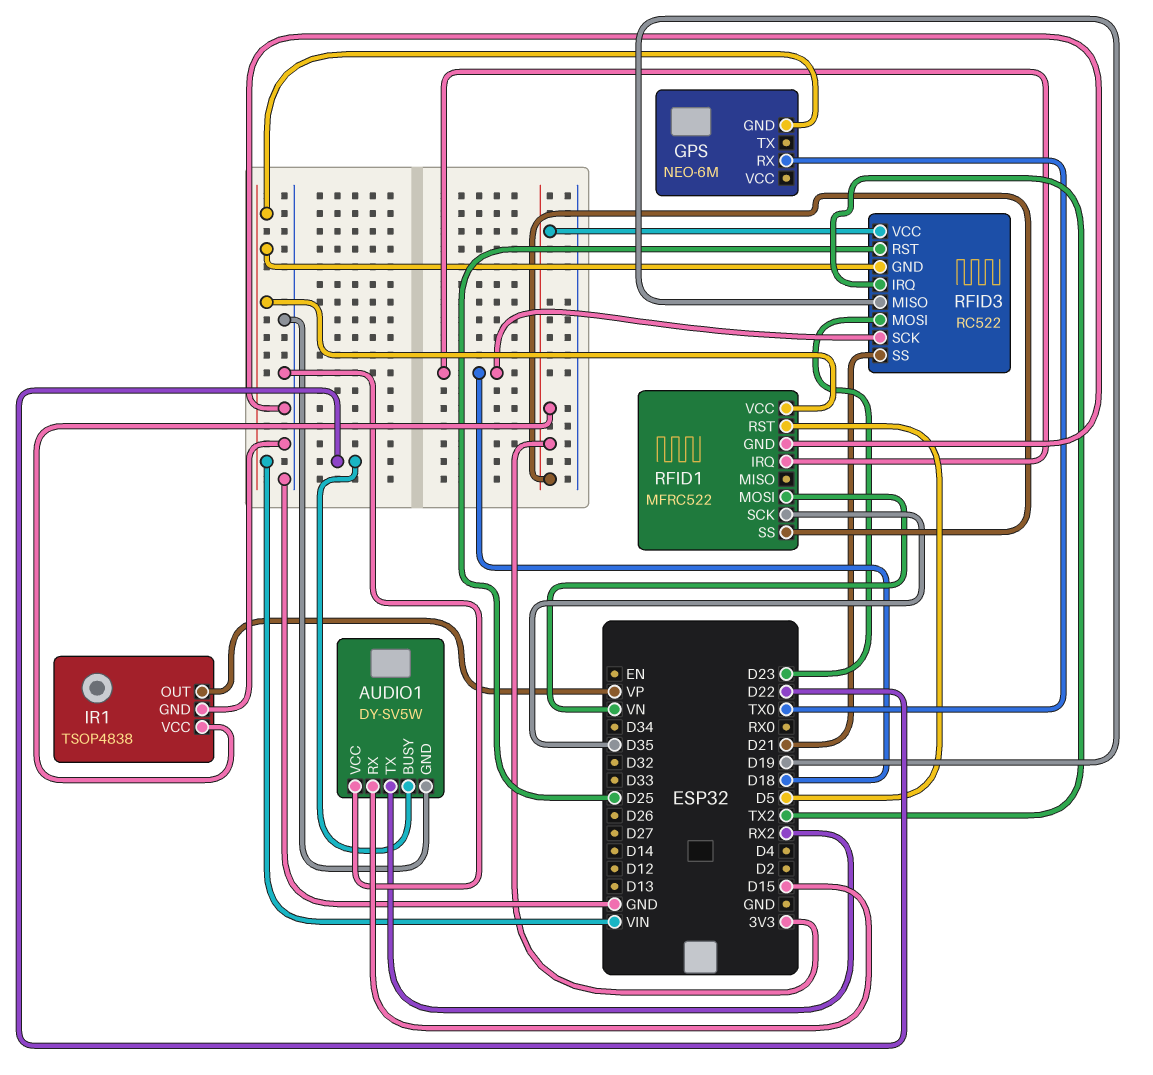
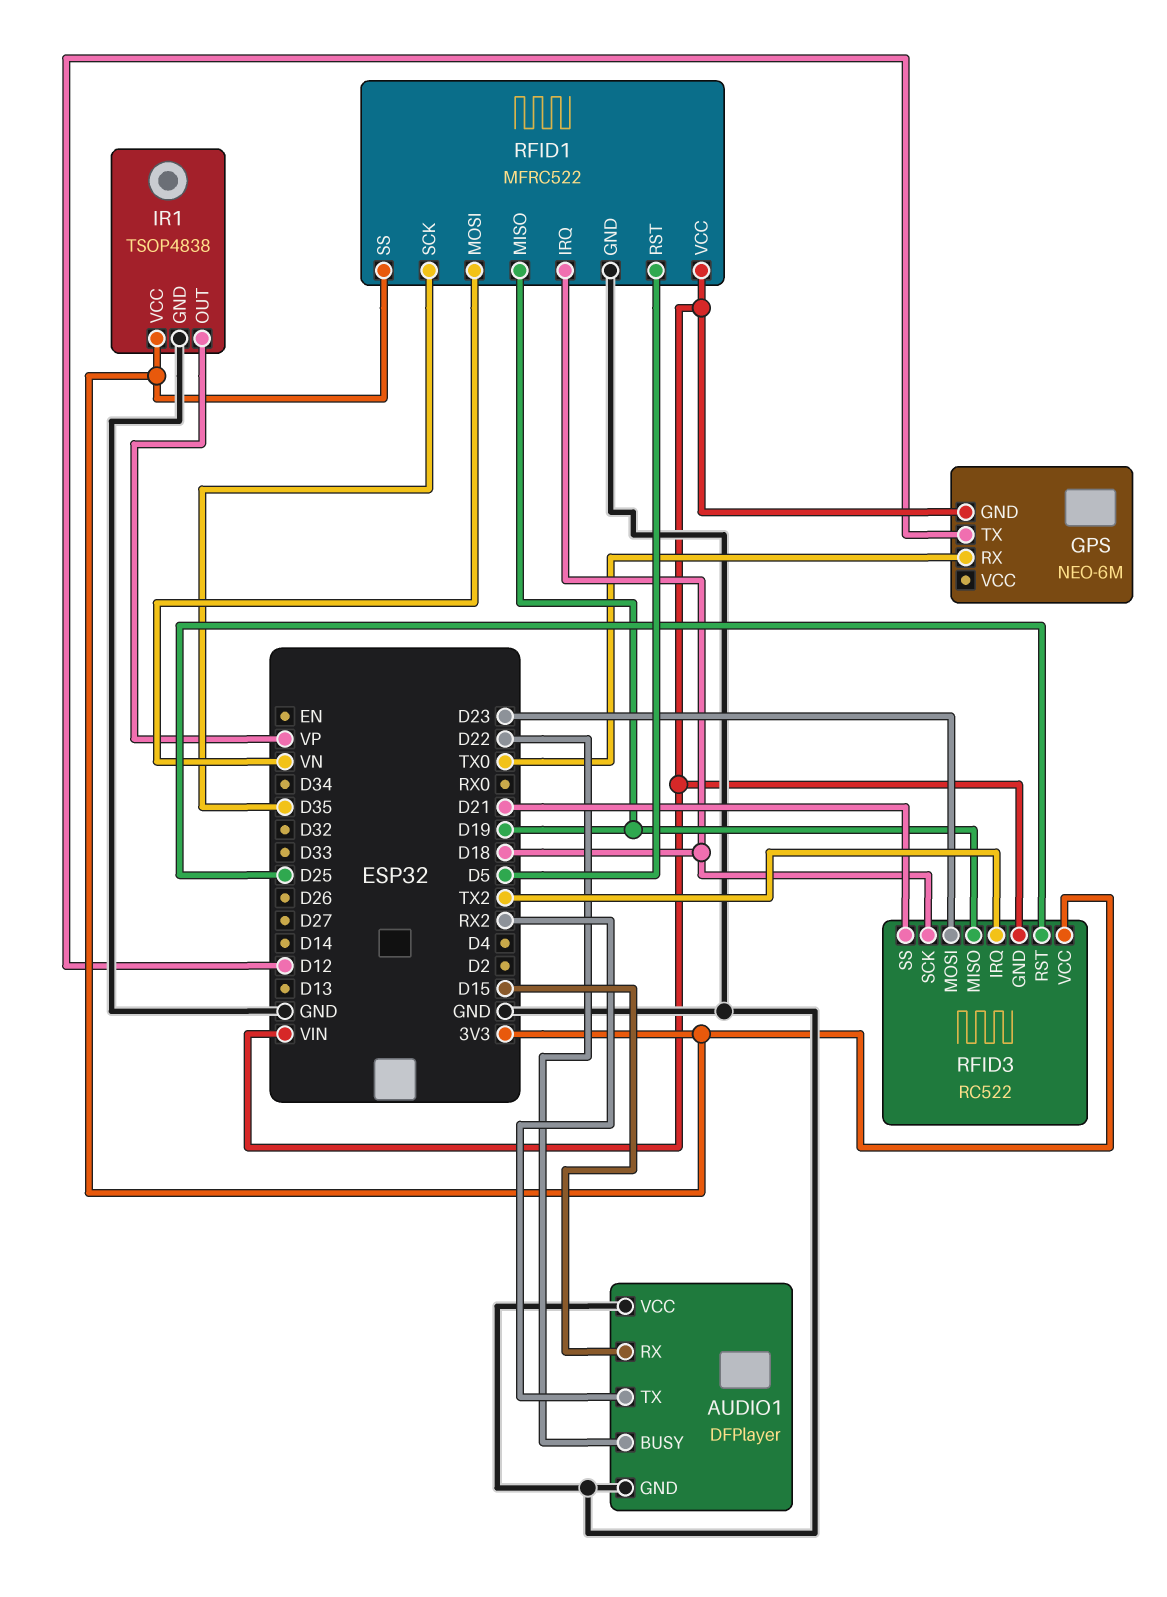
AUDIO1: DY-SV5W -> DFPlayer
GPS pin TX: none -> D12
RFID1 pin MISO: none -> D19

